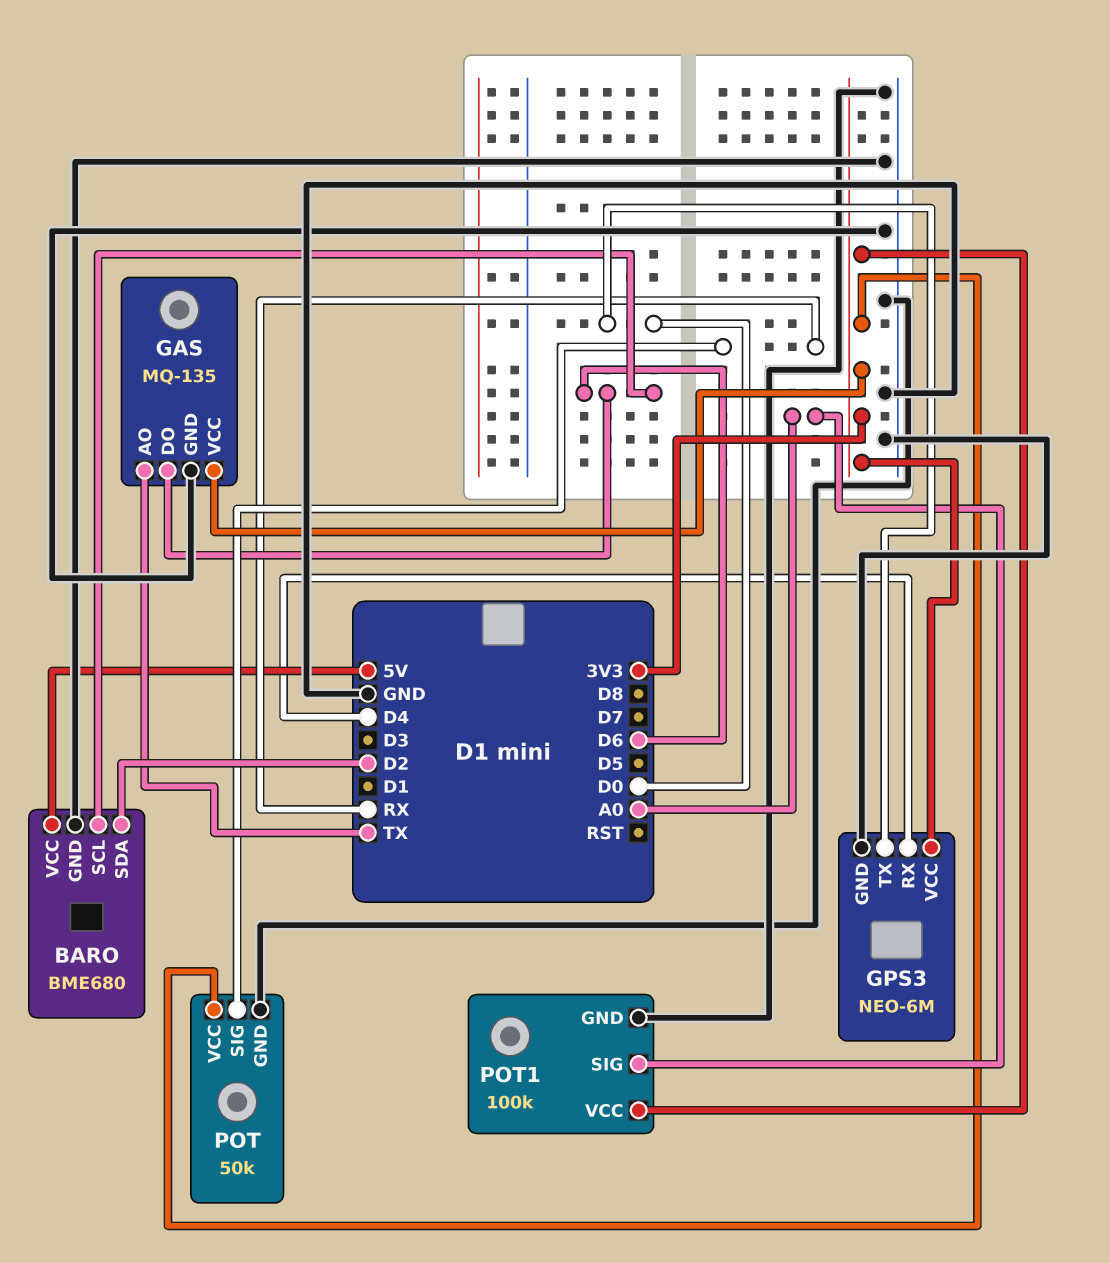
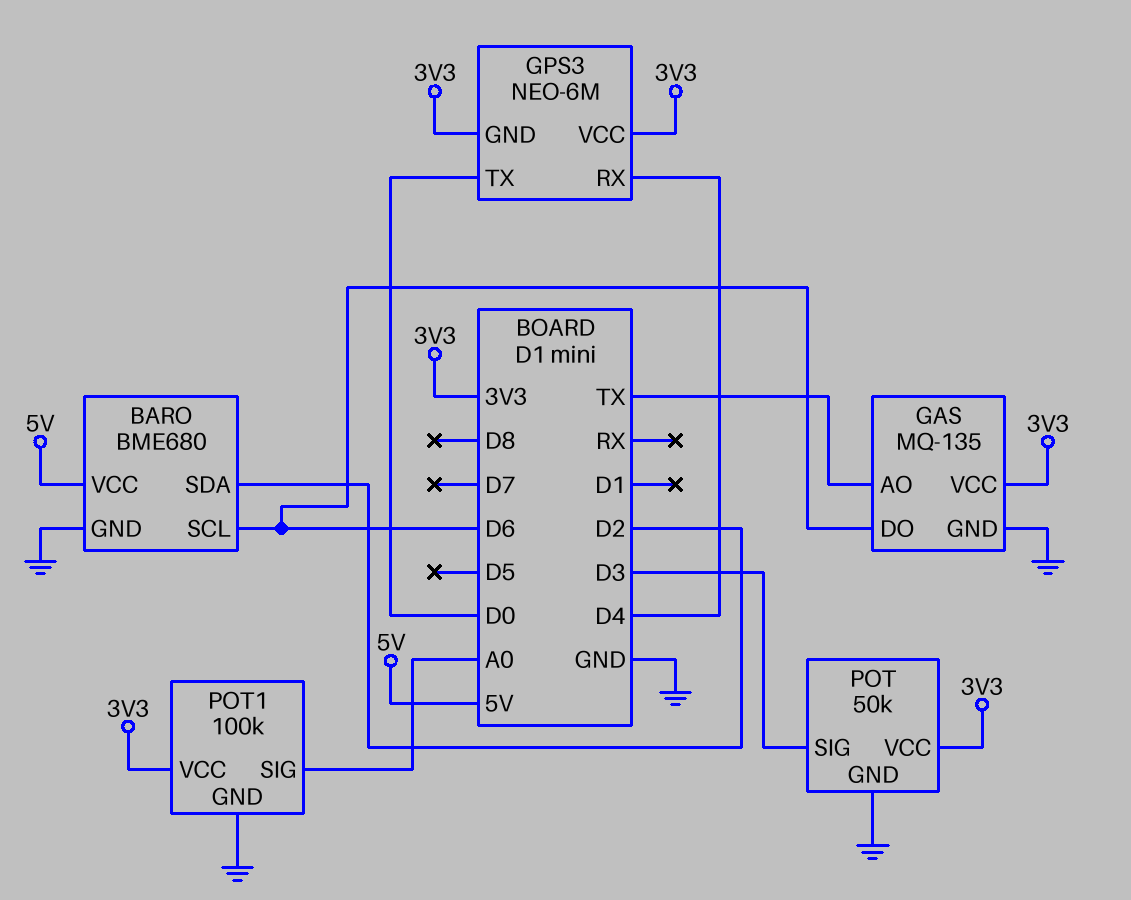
GPS3 pin GND: GND -> 3V3
POT pin SIG: RX -> D3

